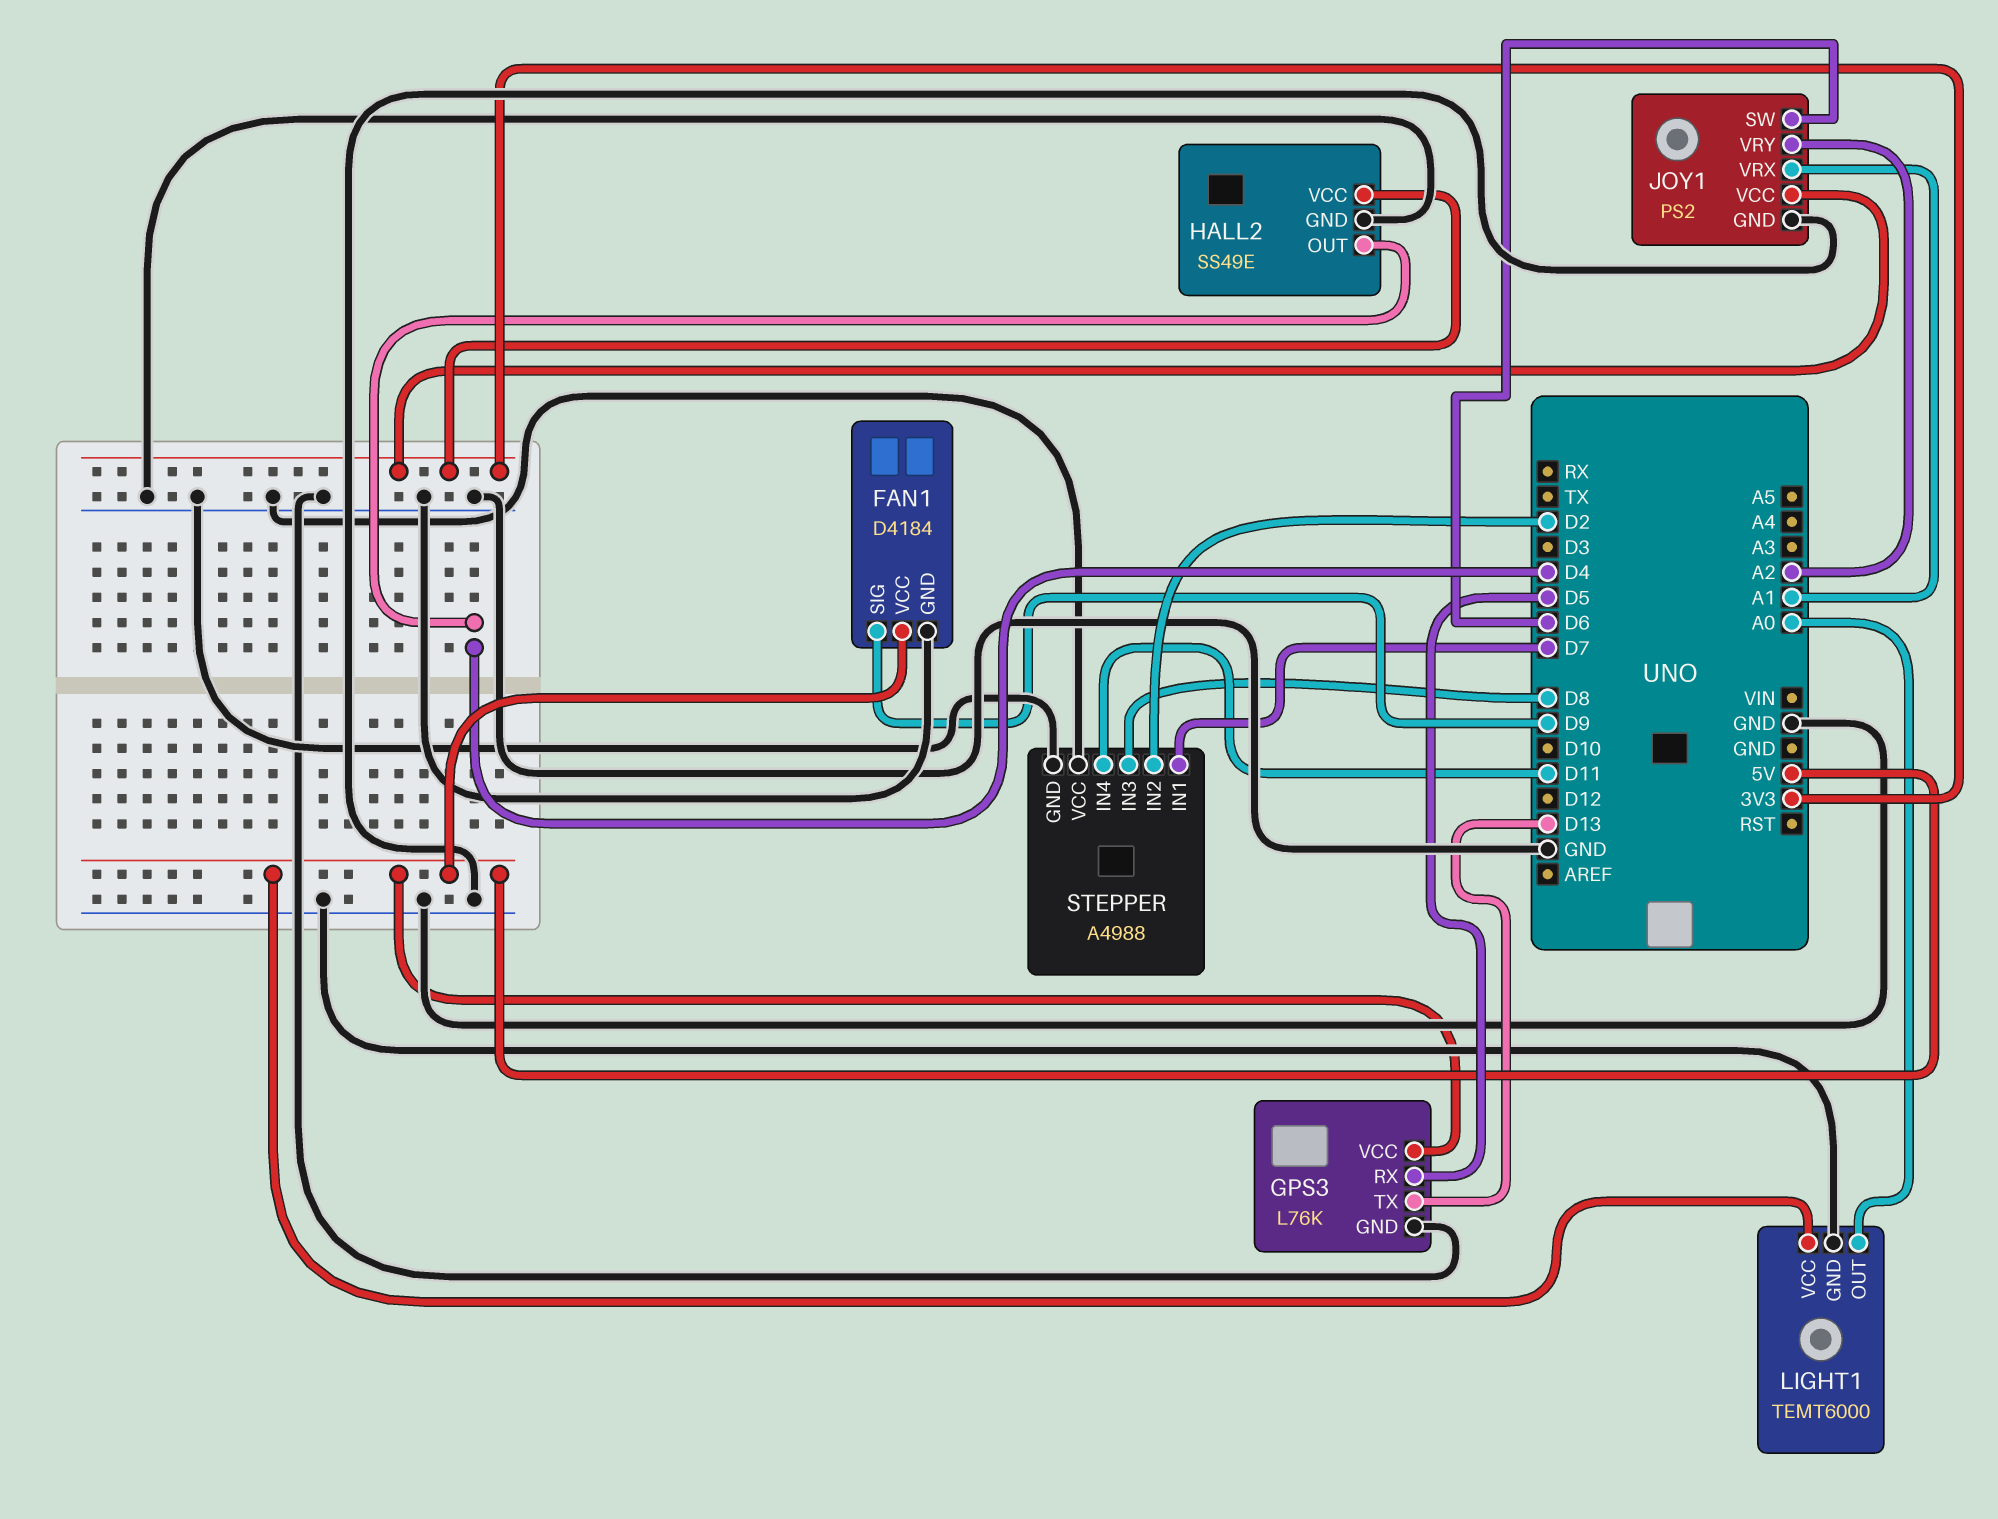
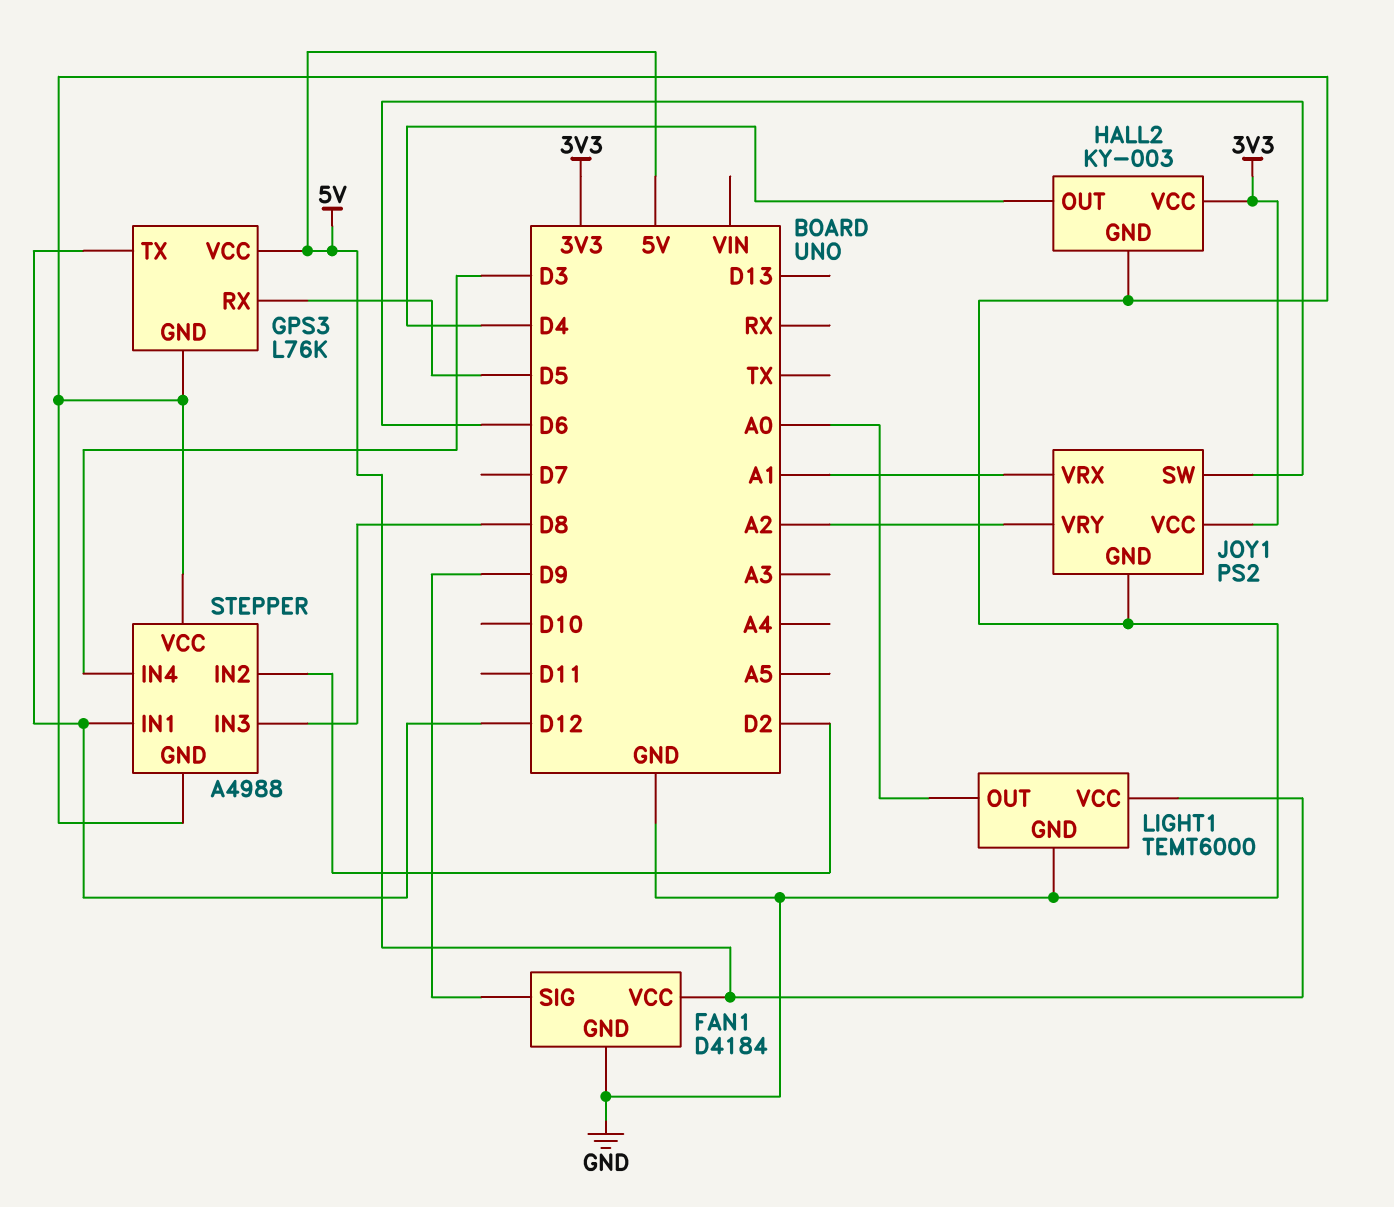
GPS3 pin TX: D13 -> D12
HALL2: SS49E -> KY-003
STEPPER pin IN1: D7 -> D12
STEPPER pin IN4: D11 -> D3

